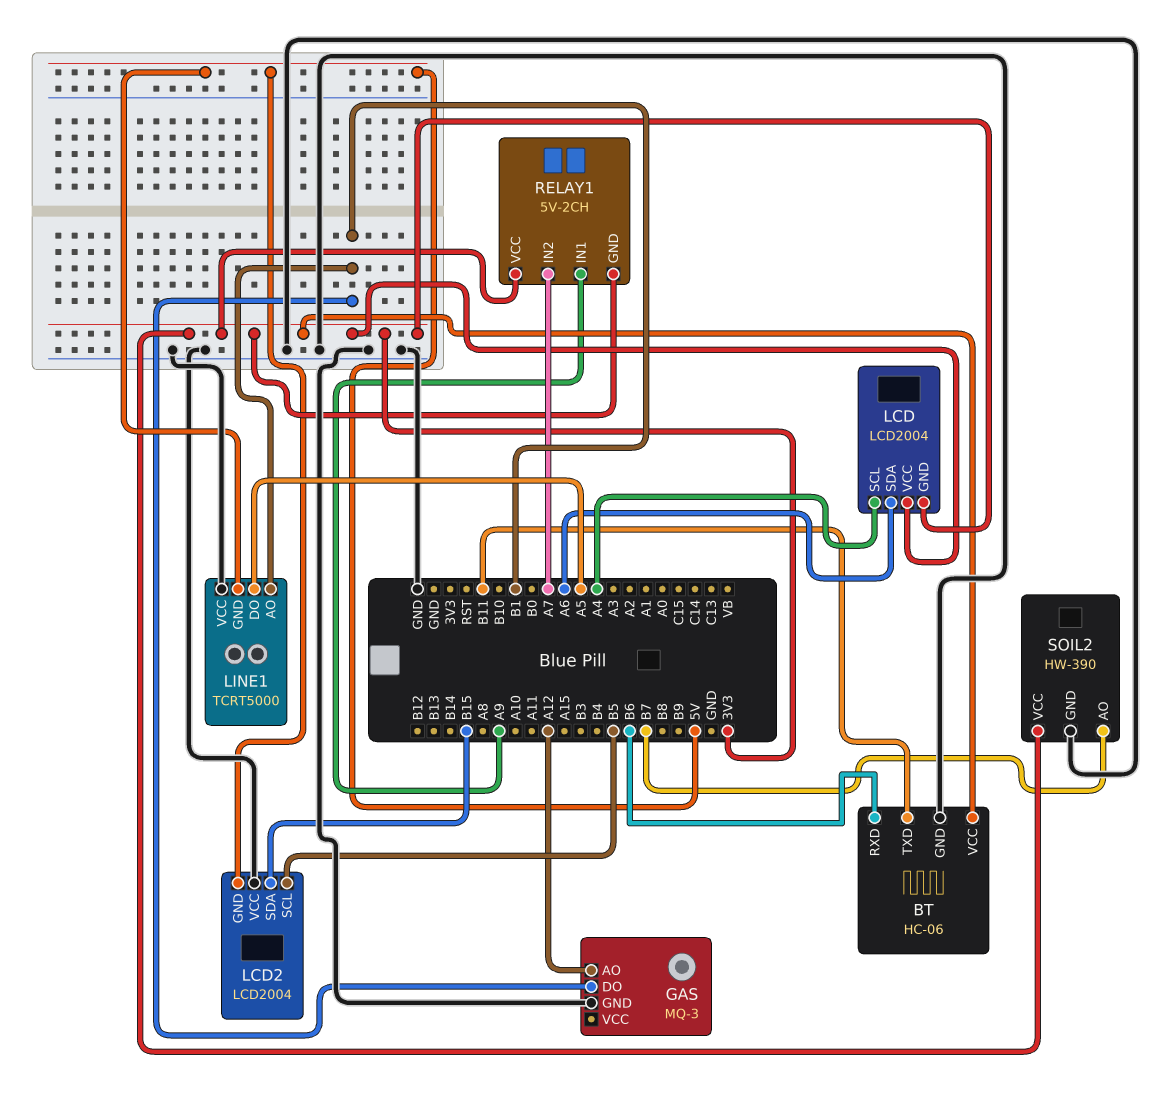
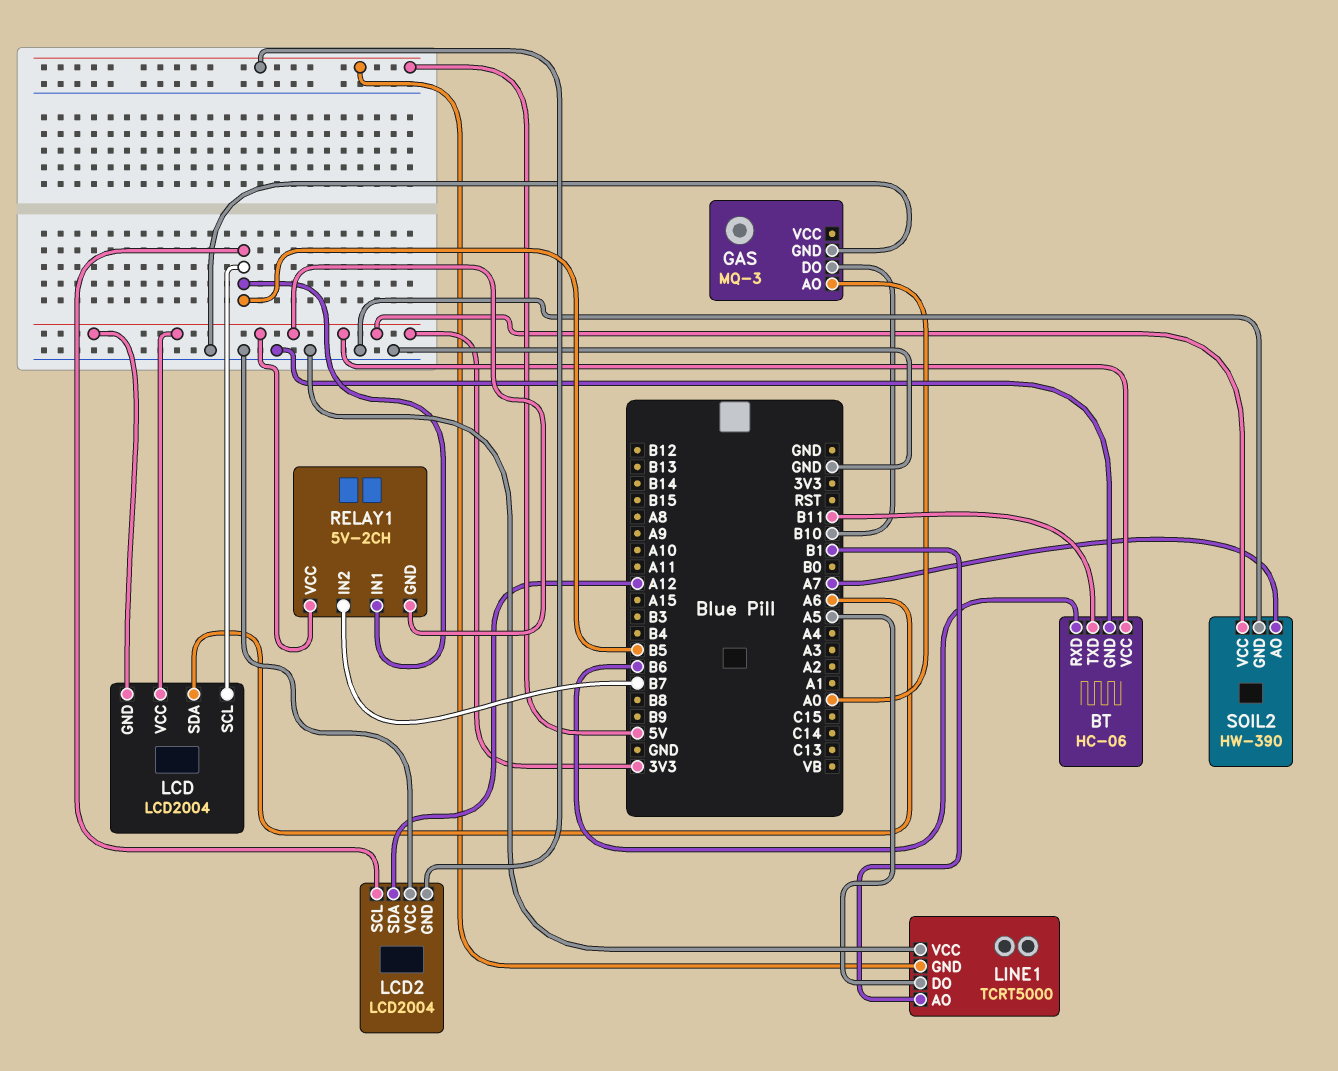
GAS pin AO: A12 -> A0
GAS pin DO: B1 -> B10
LCD pin SCL: A4 -> B5
LCD2 pin SDA: B15 -> A12
RELAY1 pin IN1: A9 -> B5
RELAY1 pin IN2: A7 -> B7
SOIL2 pin AO: B7 -> A7

